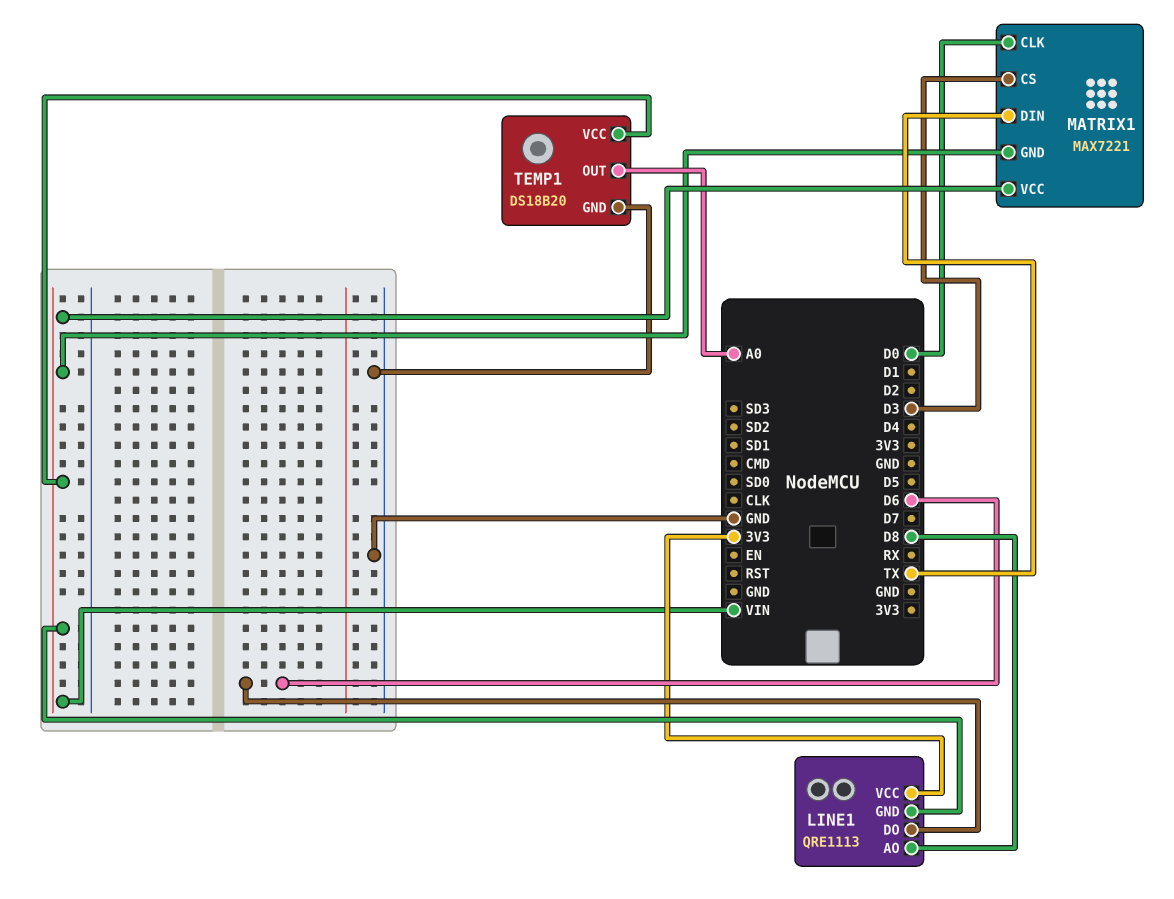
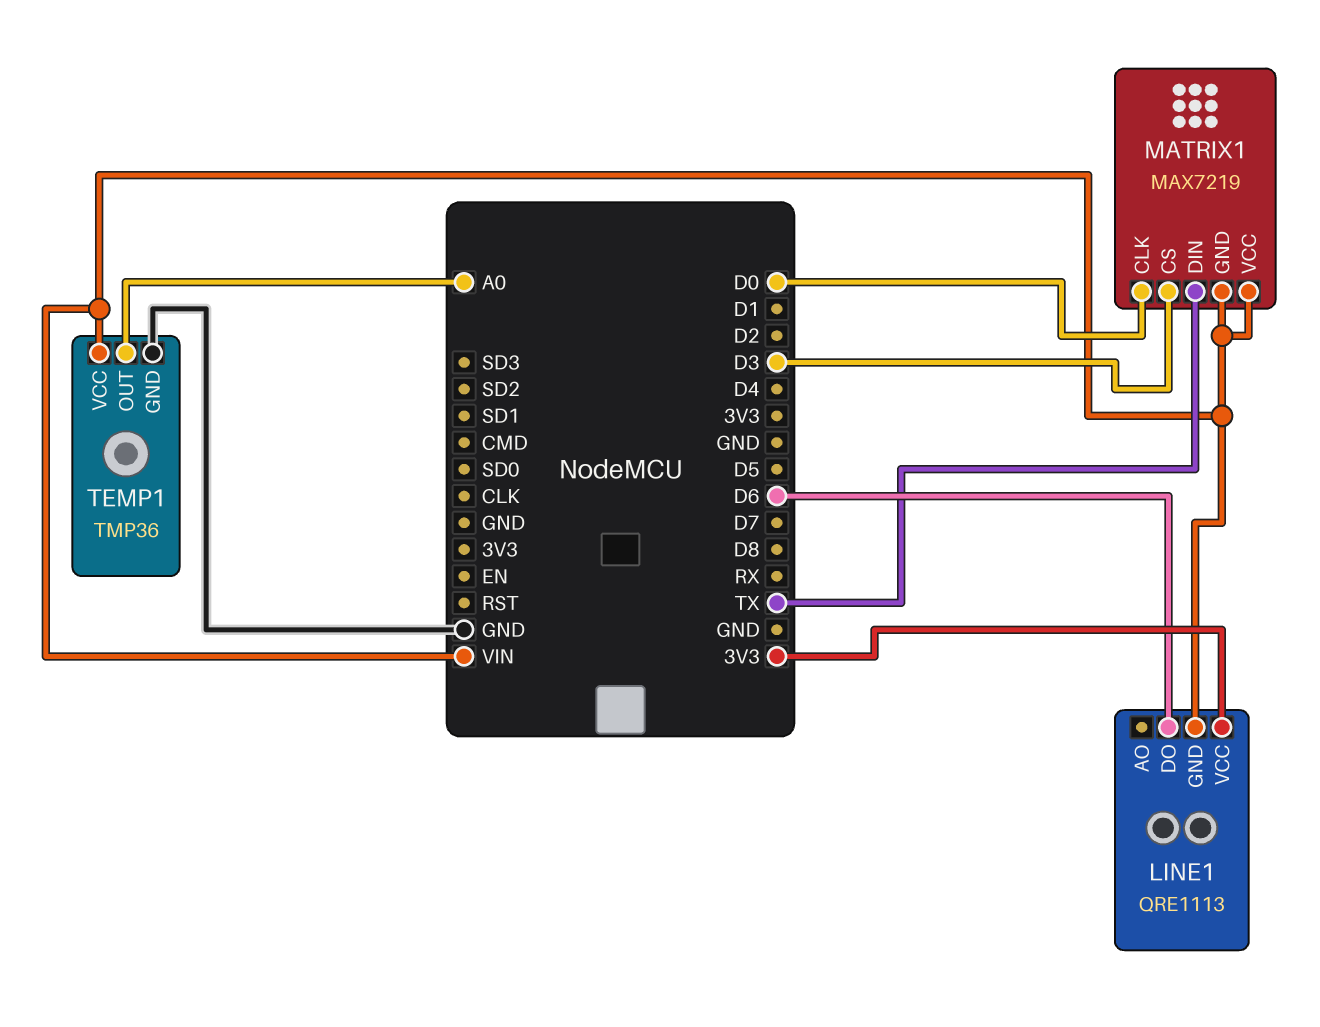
LINE1 pin AO: D8 -> none
MATRIX1: MAX7221 -> MAX7219
TEMP1: DS18B20 -> TMP36

